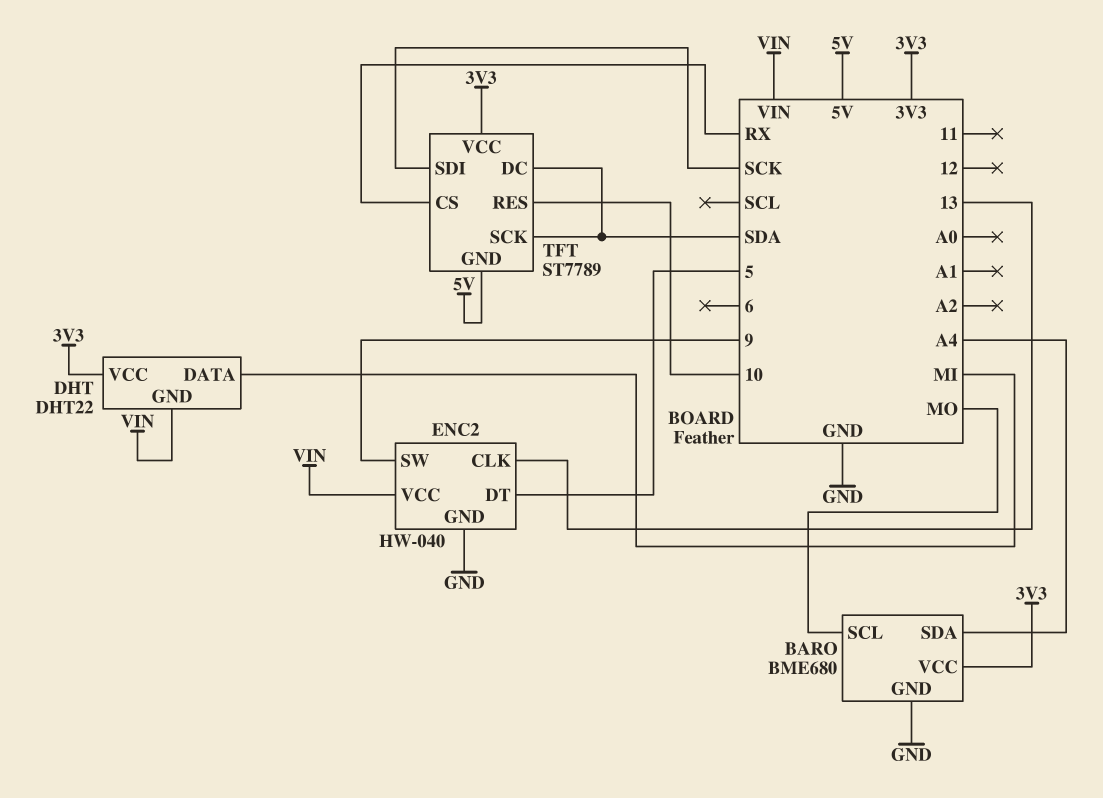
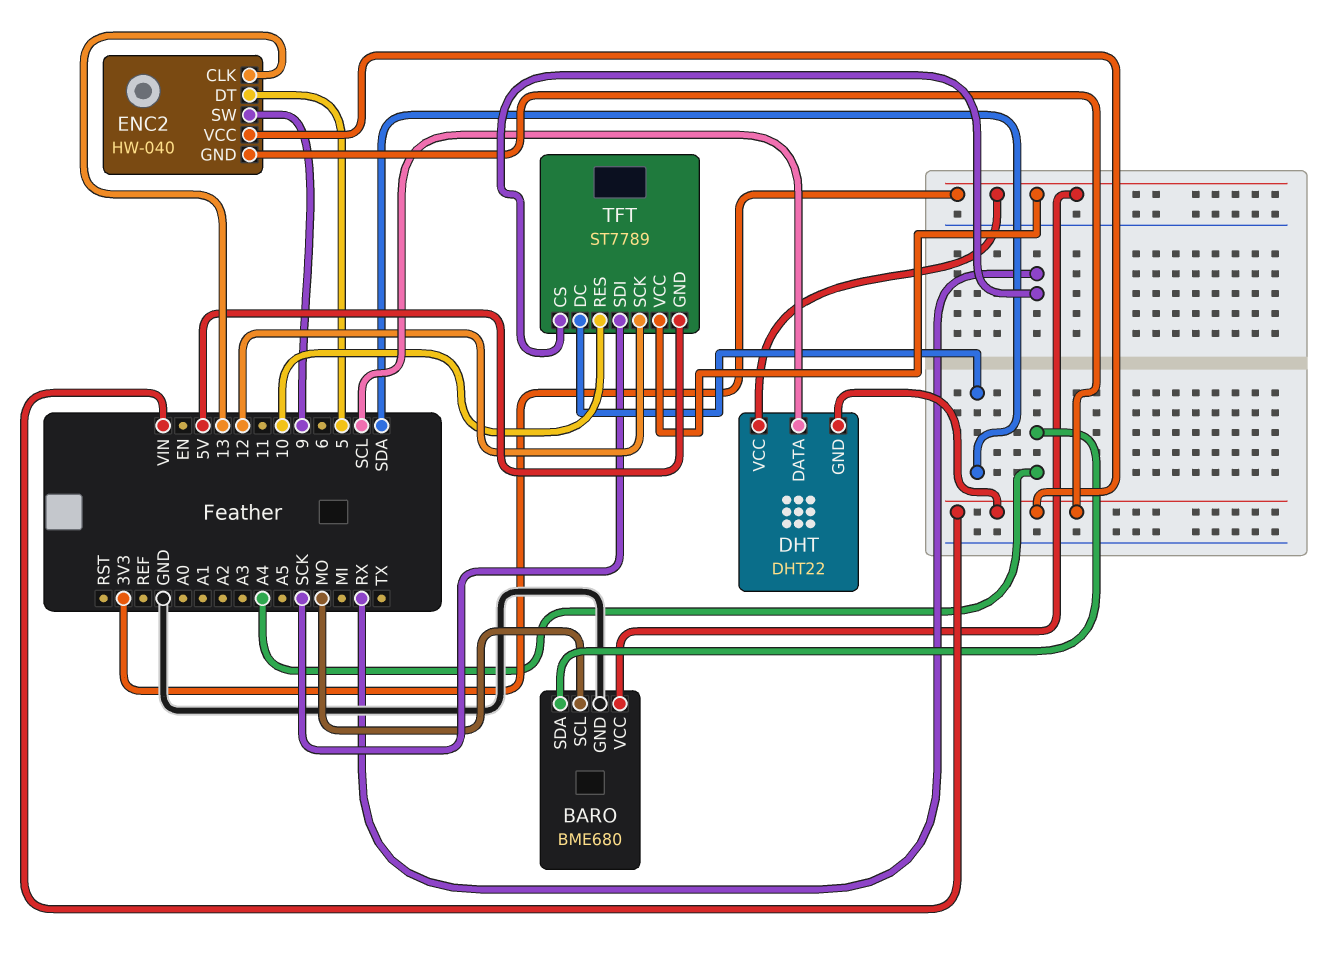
DHT pin DATA: MI -> SCL
ENC2 pin GND: GND -> VIN
TFT pin SCK: SDA -> 12

